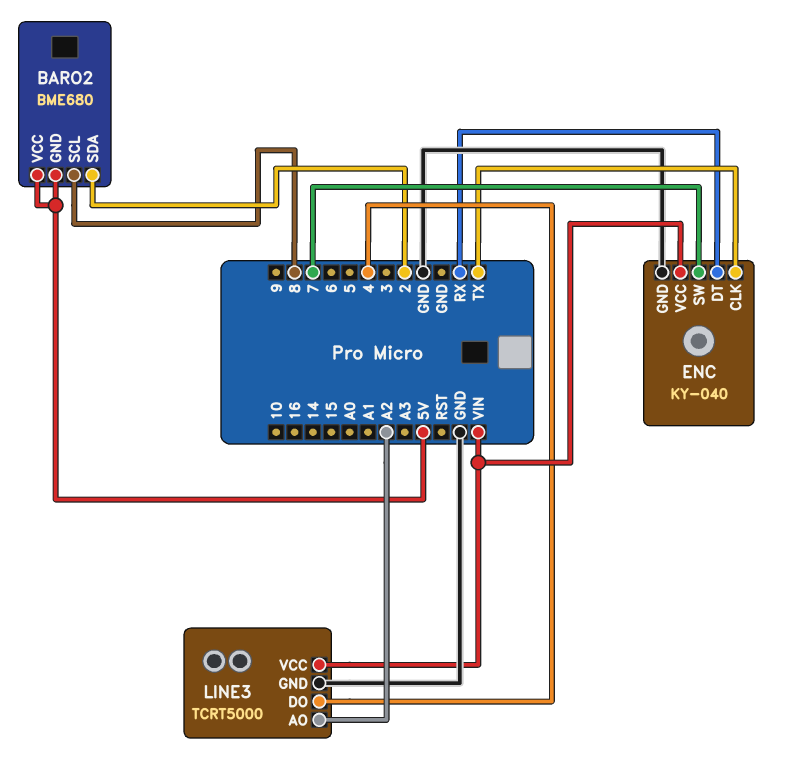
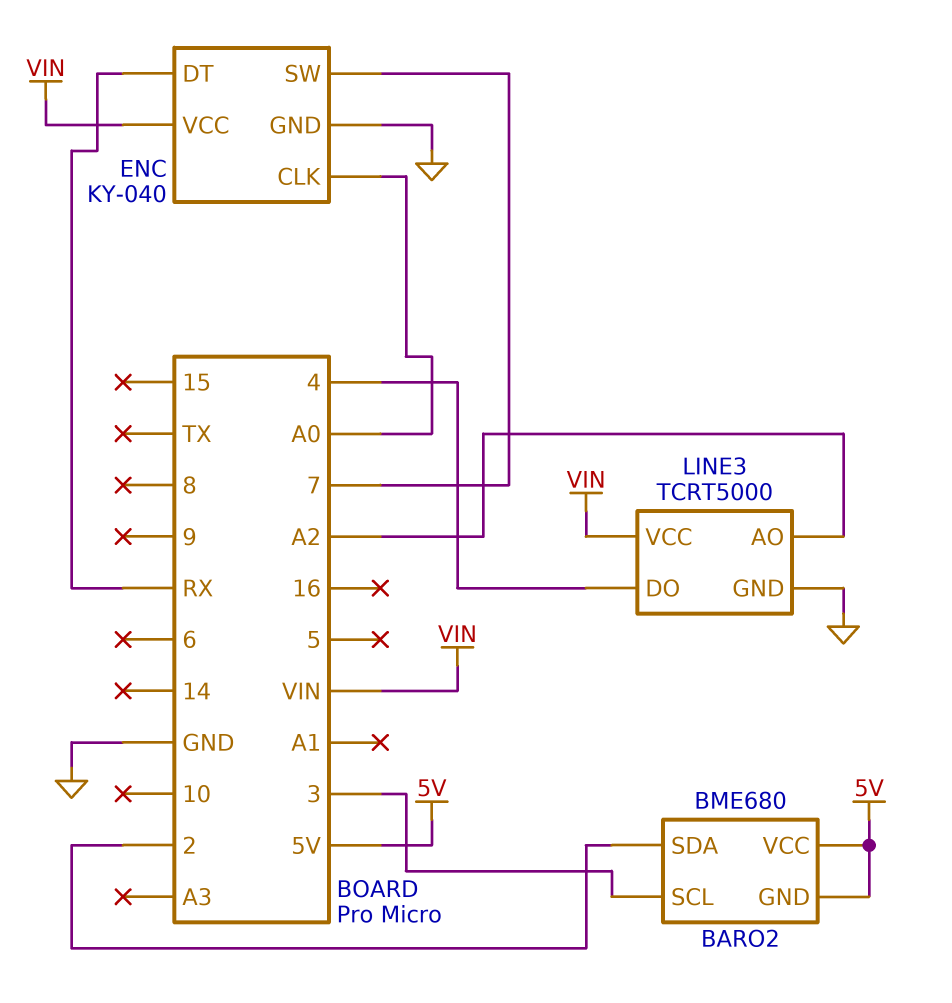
BARO2 pin SCL: 8 -> 3
ENC pin CLK: TX -> A0

